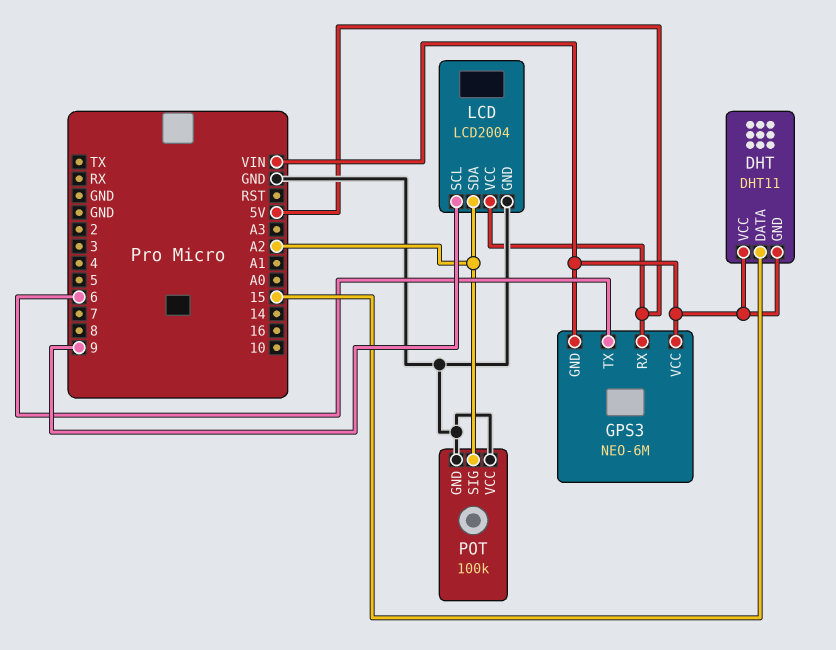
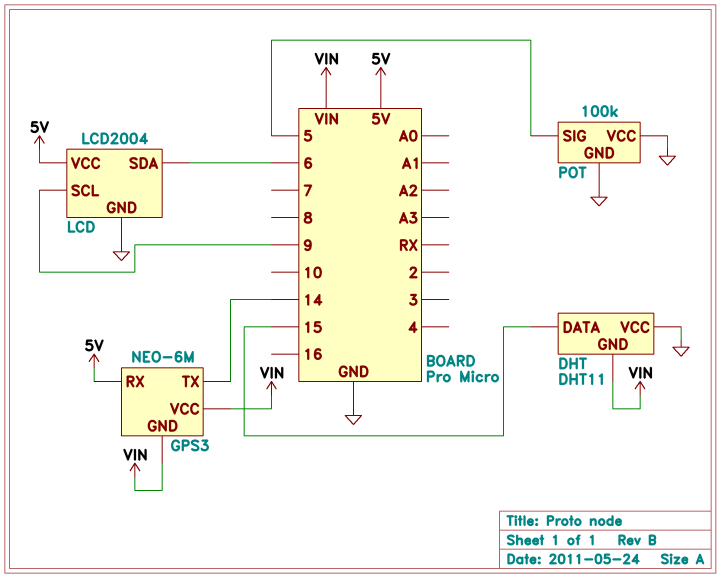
DHT pin VCC: VIN -> GND
GPS3 pin TX: 6 -> 14
LCD pin SDA: A2 -> 6
POT pin SIG: A2 -> 5

